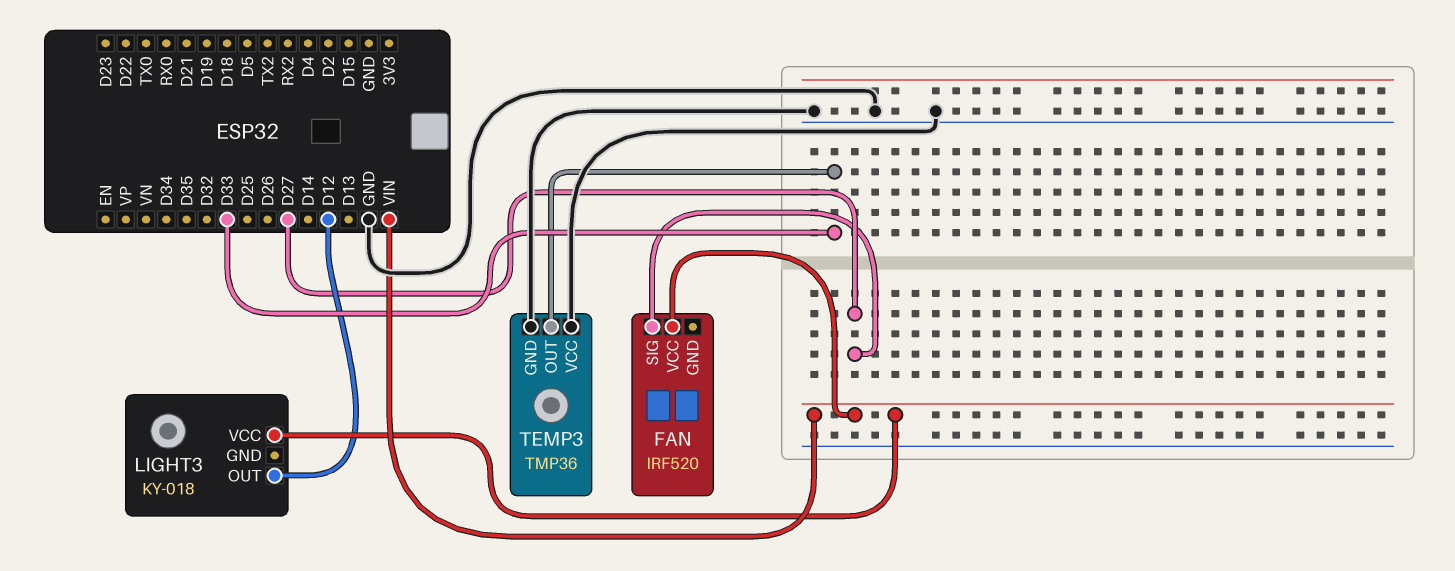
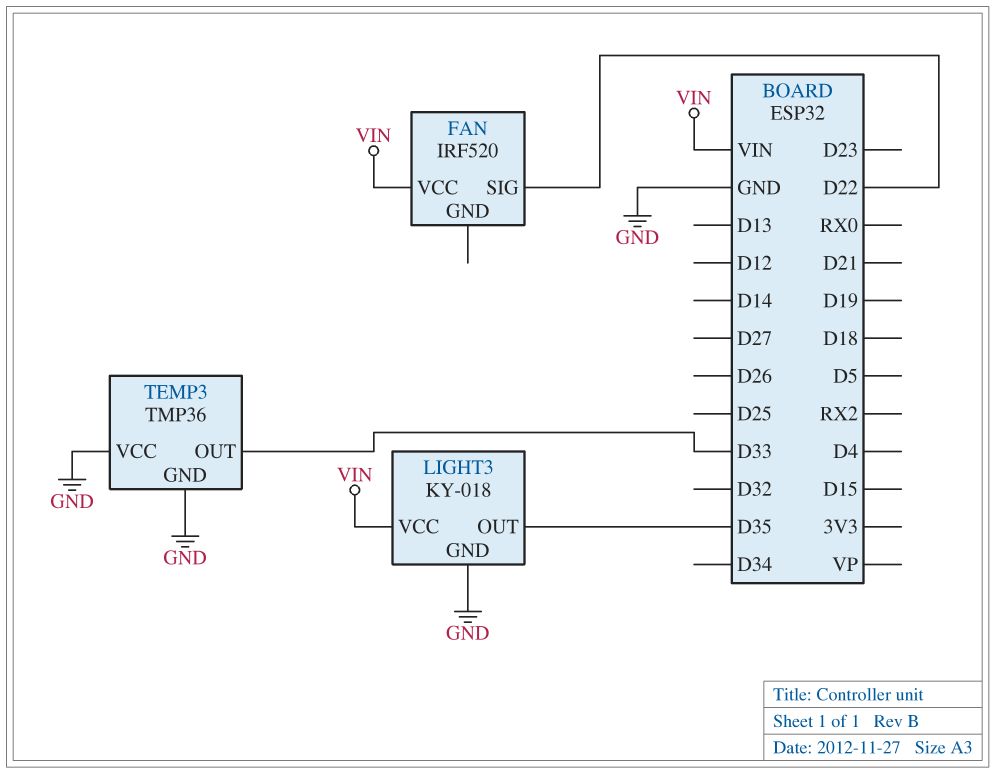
FAN pin SIG: D27 -> D22
LIGHT3 pin GND: none -> GND
LIGHT3 pin OUT: D12 -> D35

